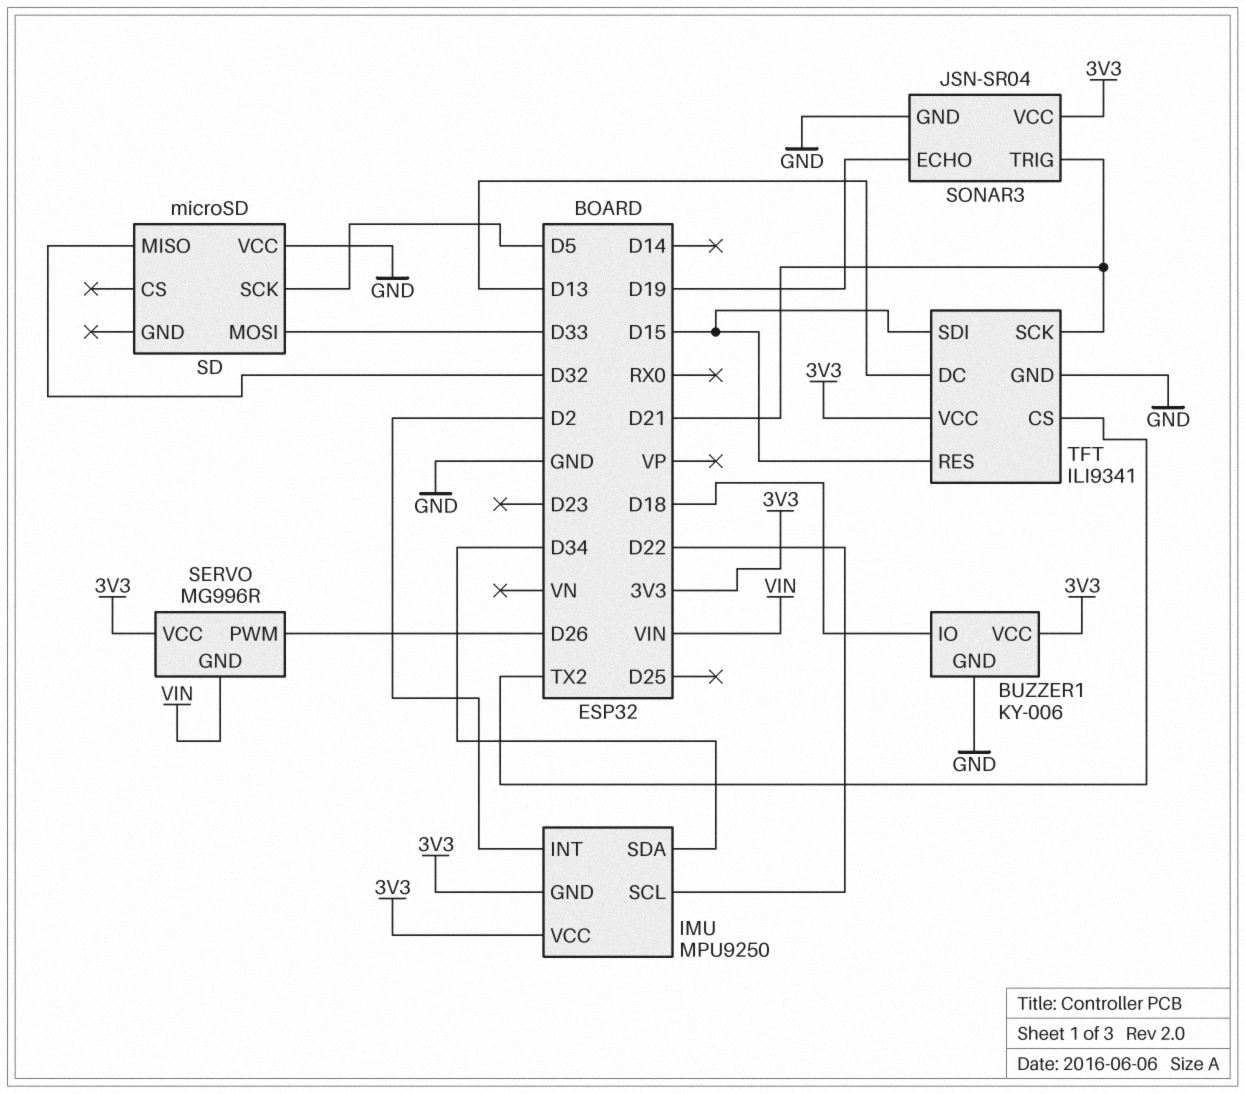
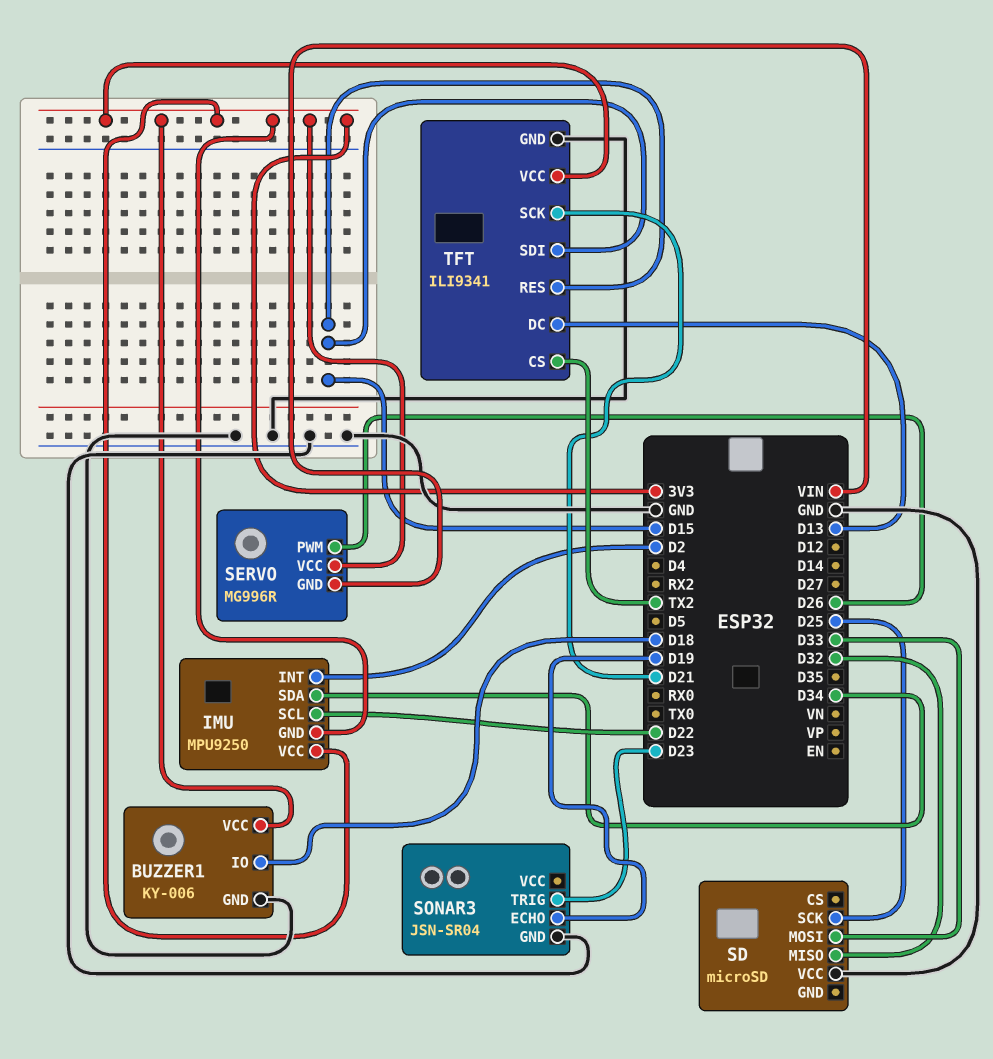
SD pin SCK: D5 -> D25
SONAR3 pin TRIG: D21 -> D23
SONAR3 pin VCC: 3V3 -> none

